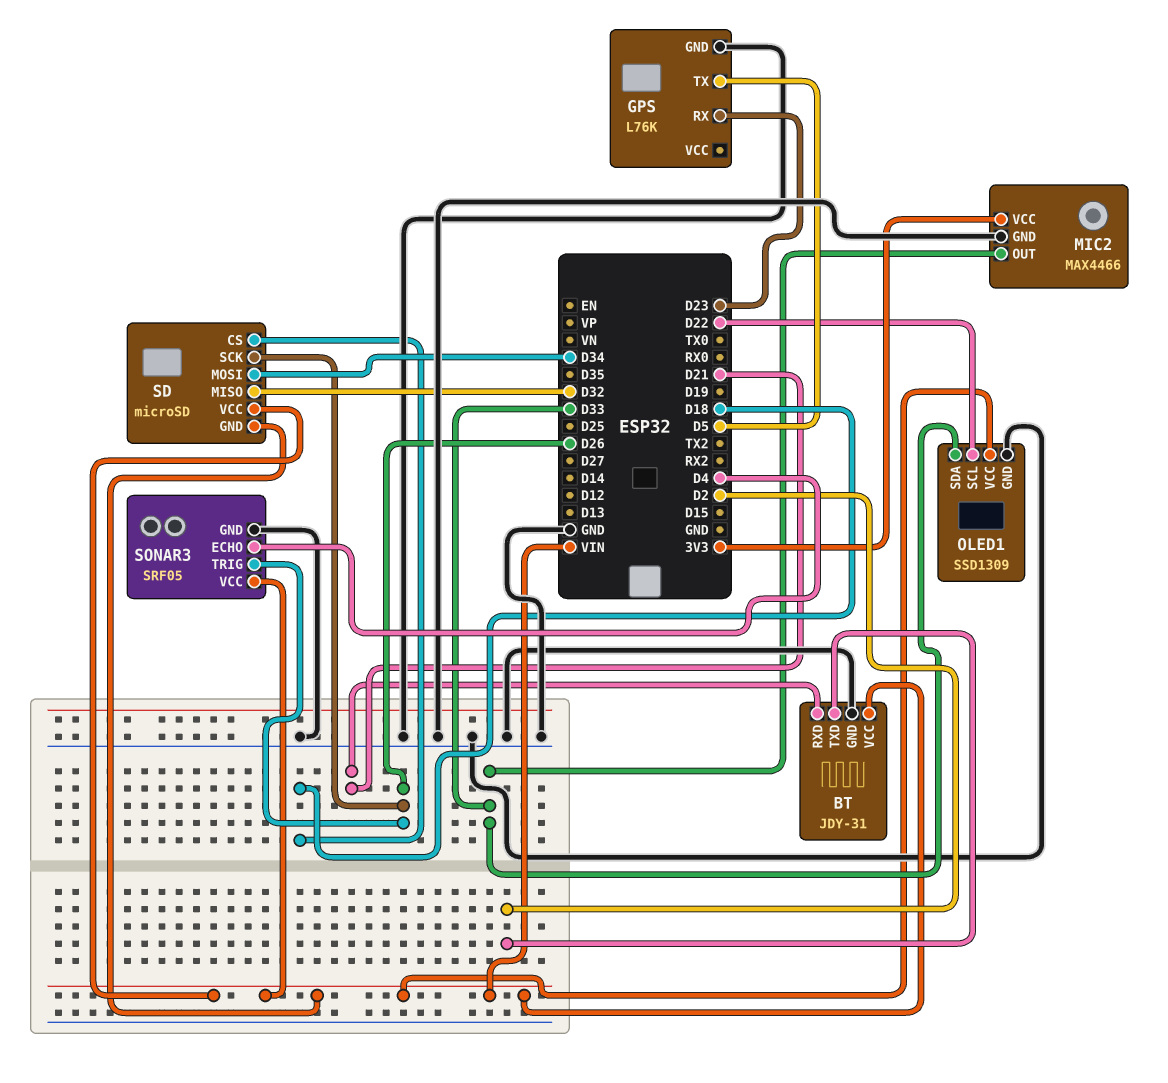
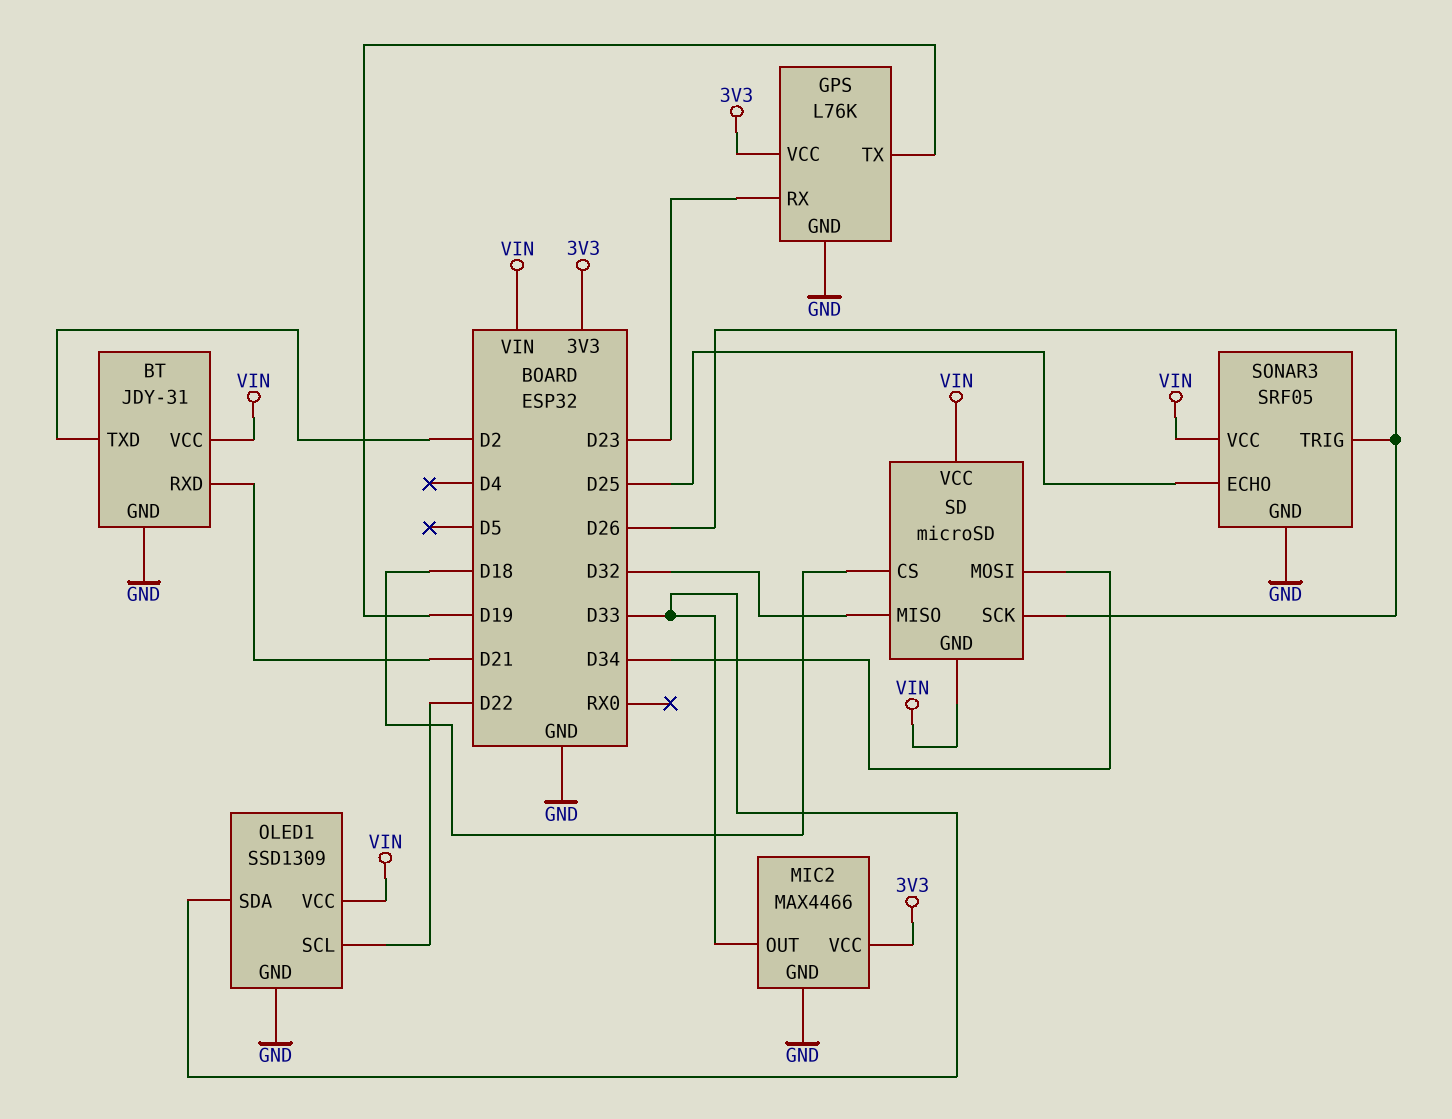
GPS pin TX: D5 -> D19
GPS pin VCC: none -> 3V3
SONAR3 pin ECHO: D4 -> D25

